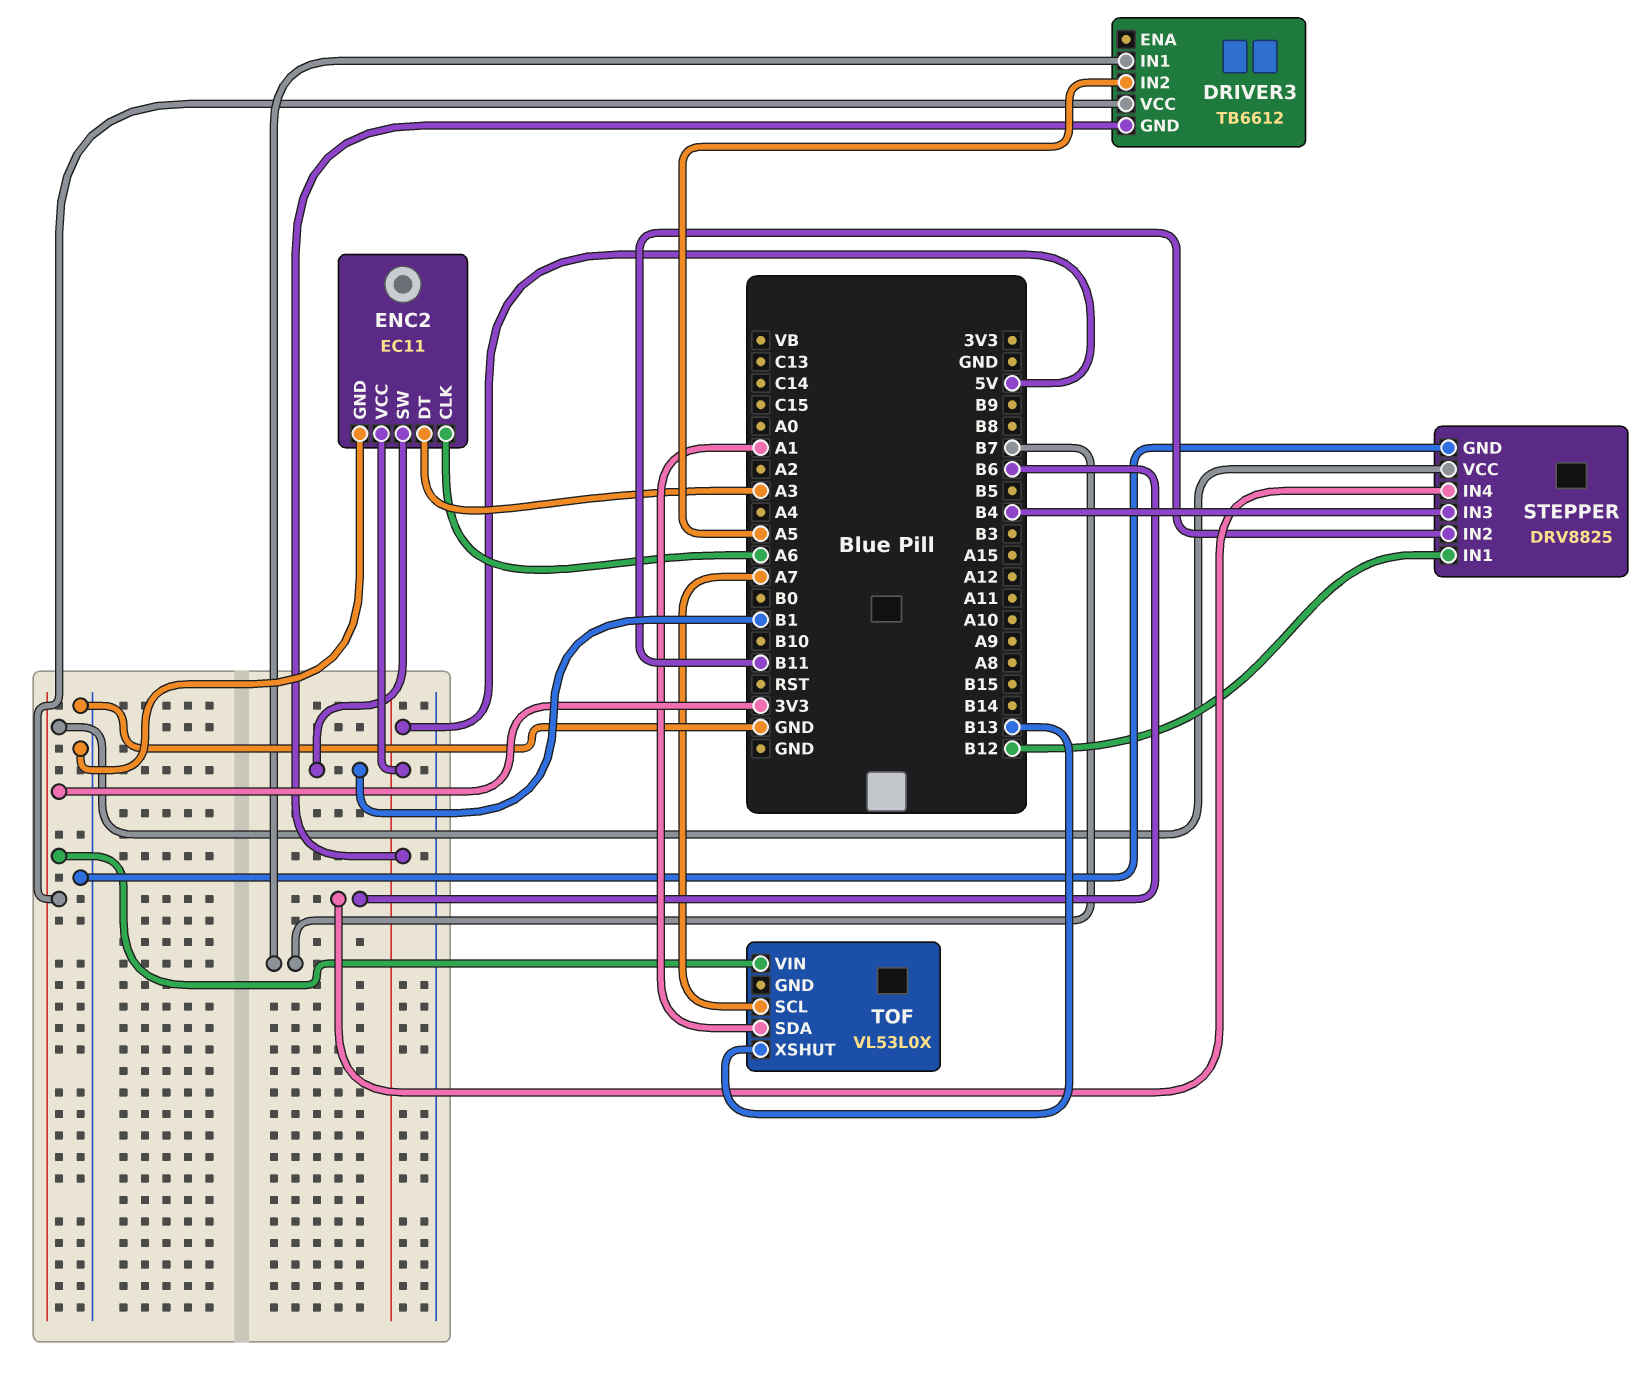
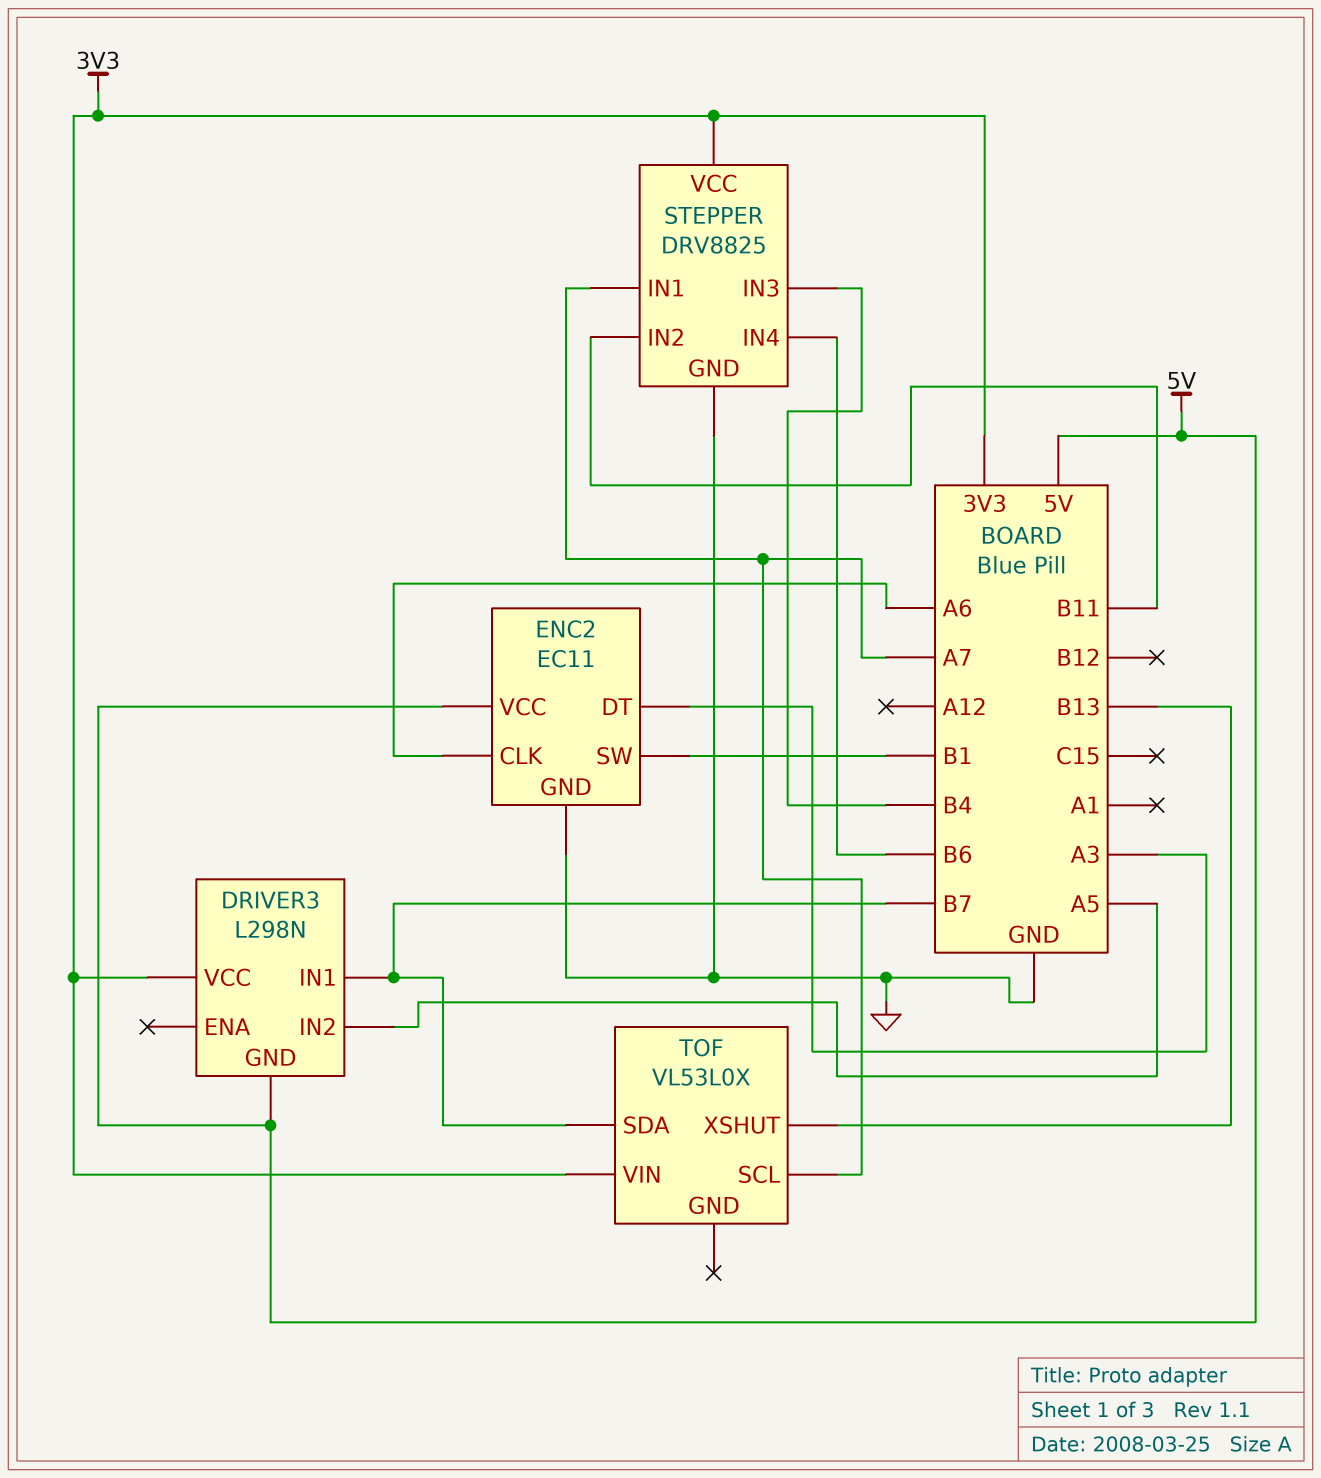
DRIVER3: TB6612 -> L298N
STEPPER pin IN1: B12 -> A7
TOF pin SDA: A1 -> B7

